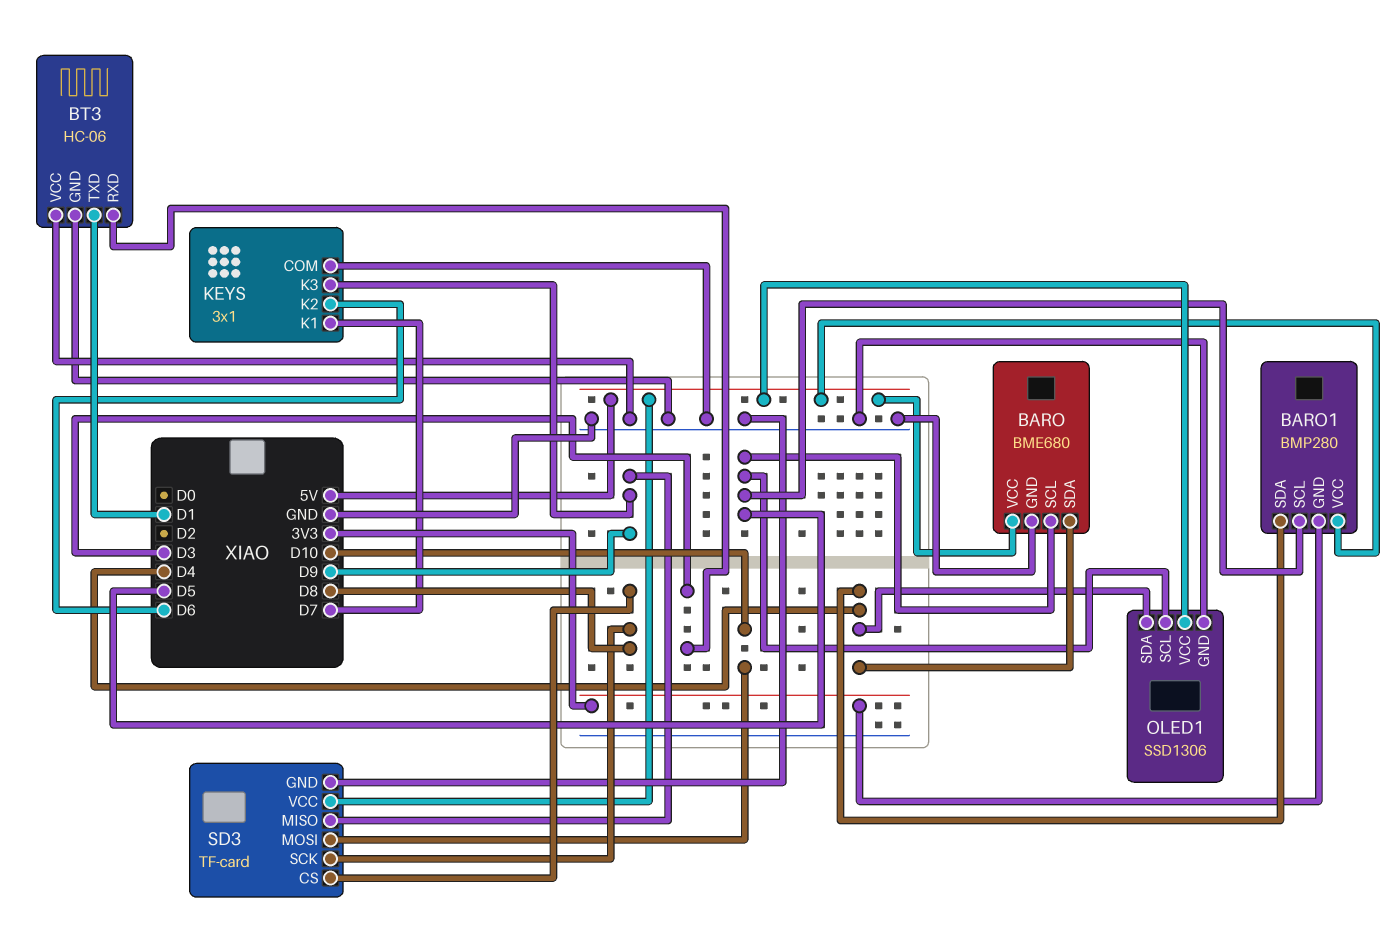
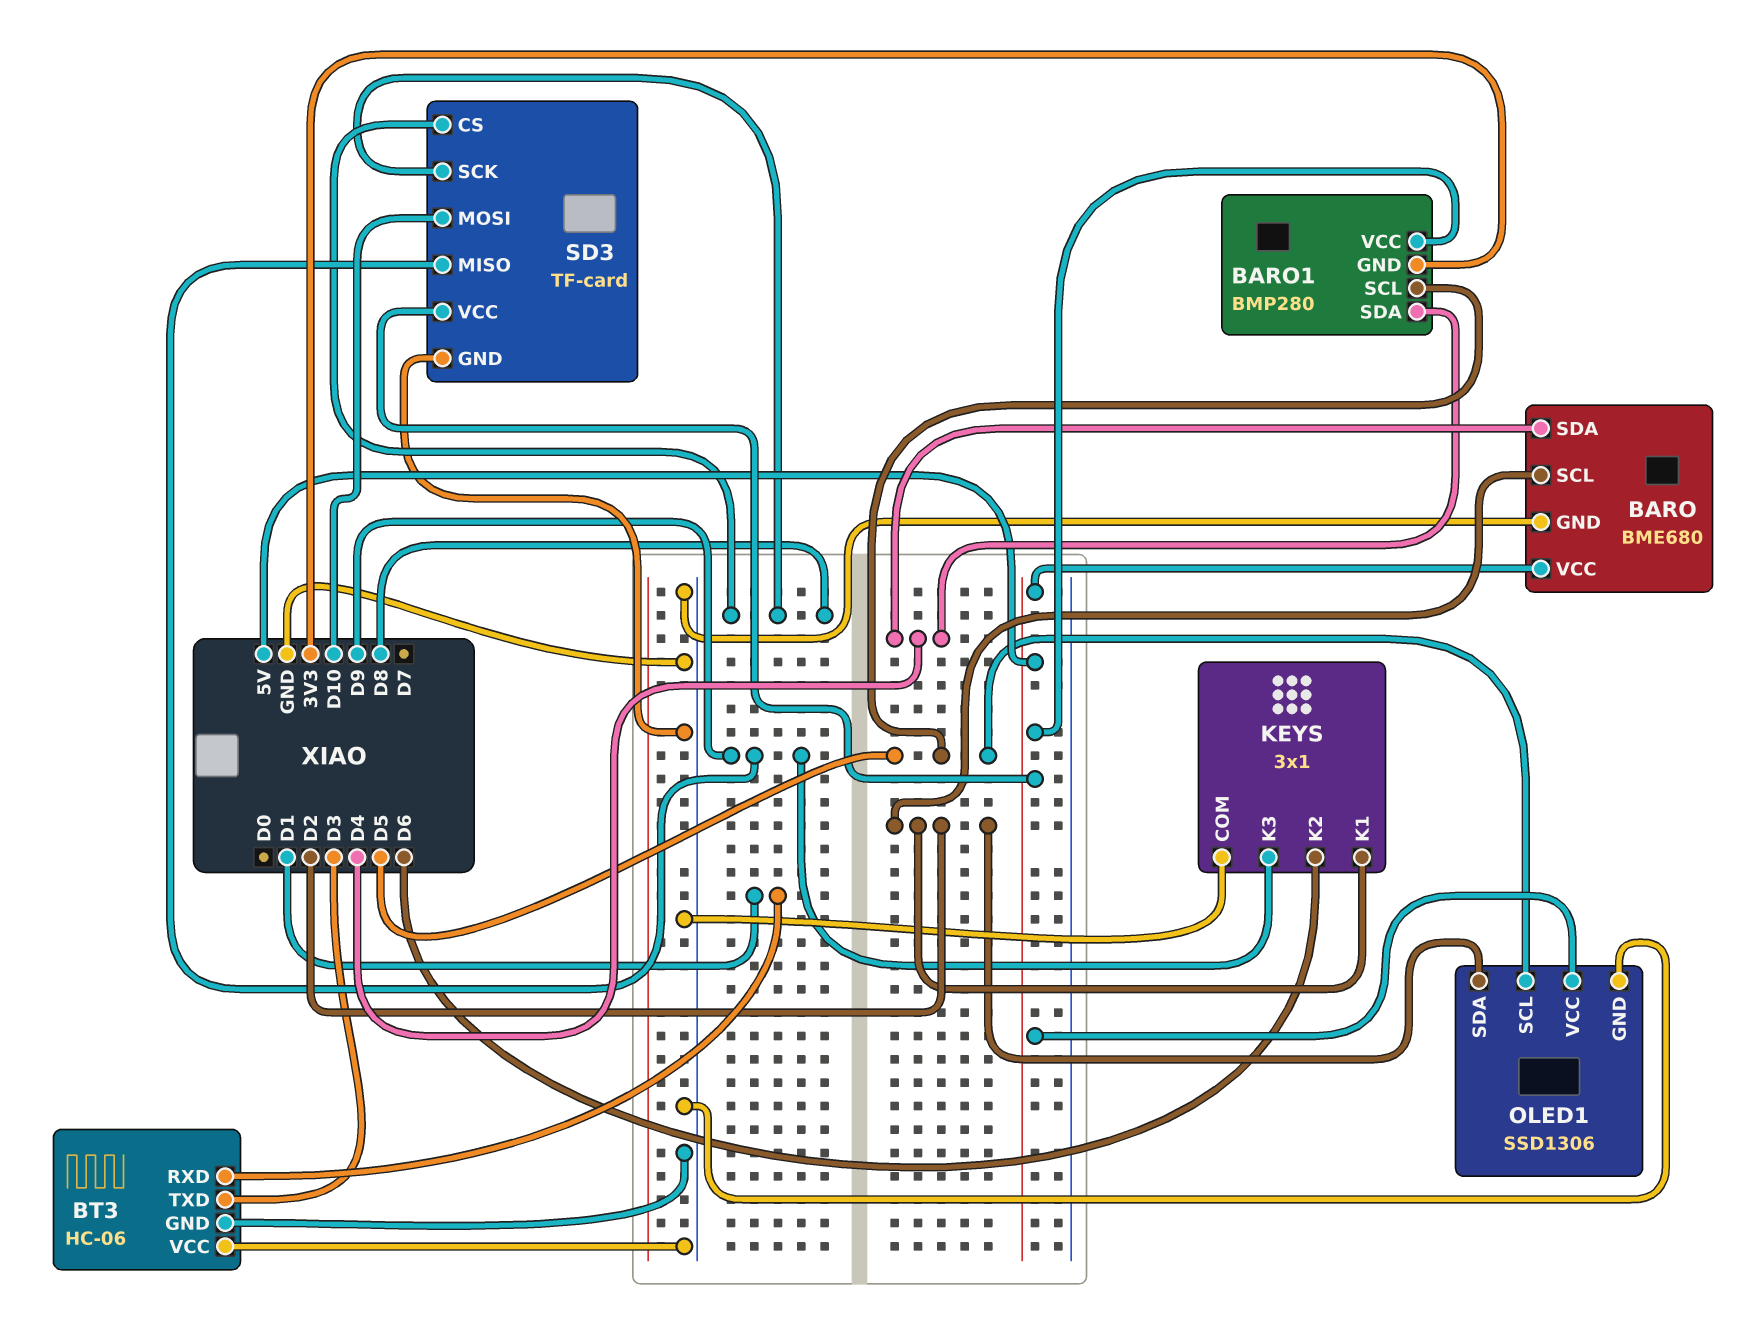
BARO pin SCL: D5 -> D2
BT3 pin RXD: D3 -> D1
BT3 pin TXD: D1 -> D3
KEYS pin K1: D7 -> D2
OLED1 pin SDA: D4 -> D2

